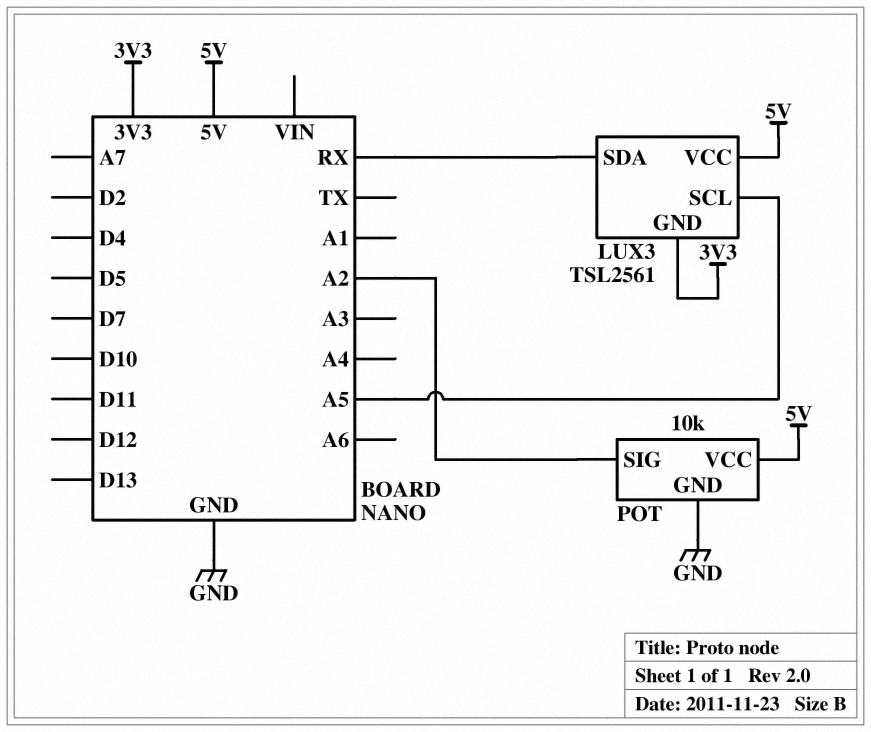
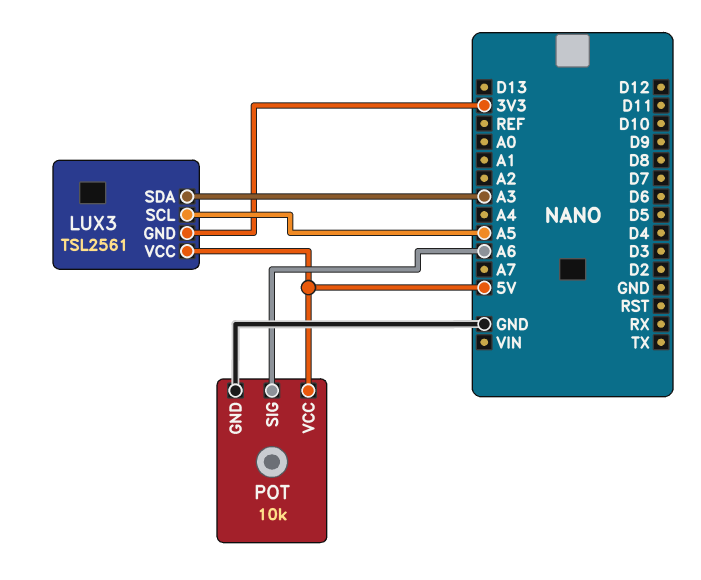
LUX3 pin SDA: RX -> A3
POT pin SIG: A2 -> A6

